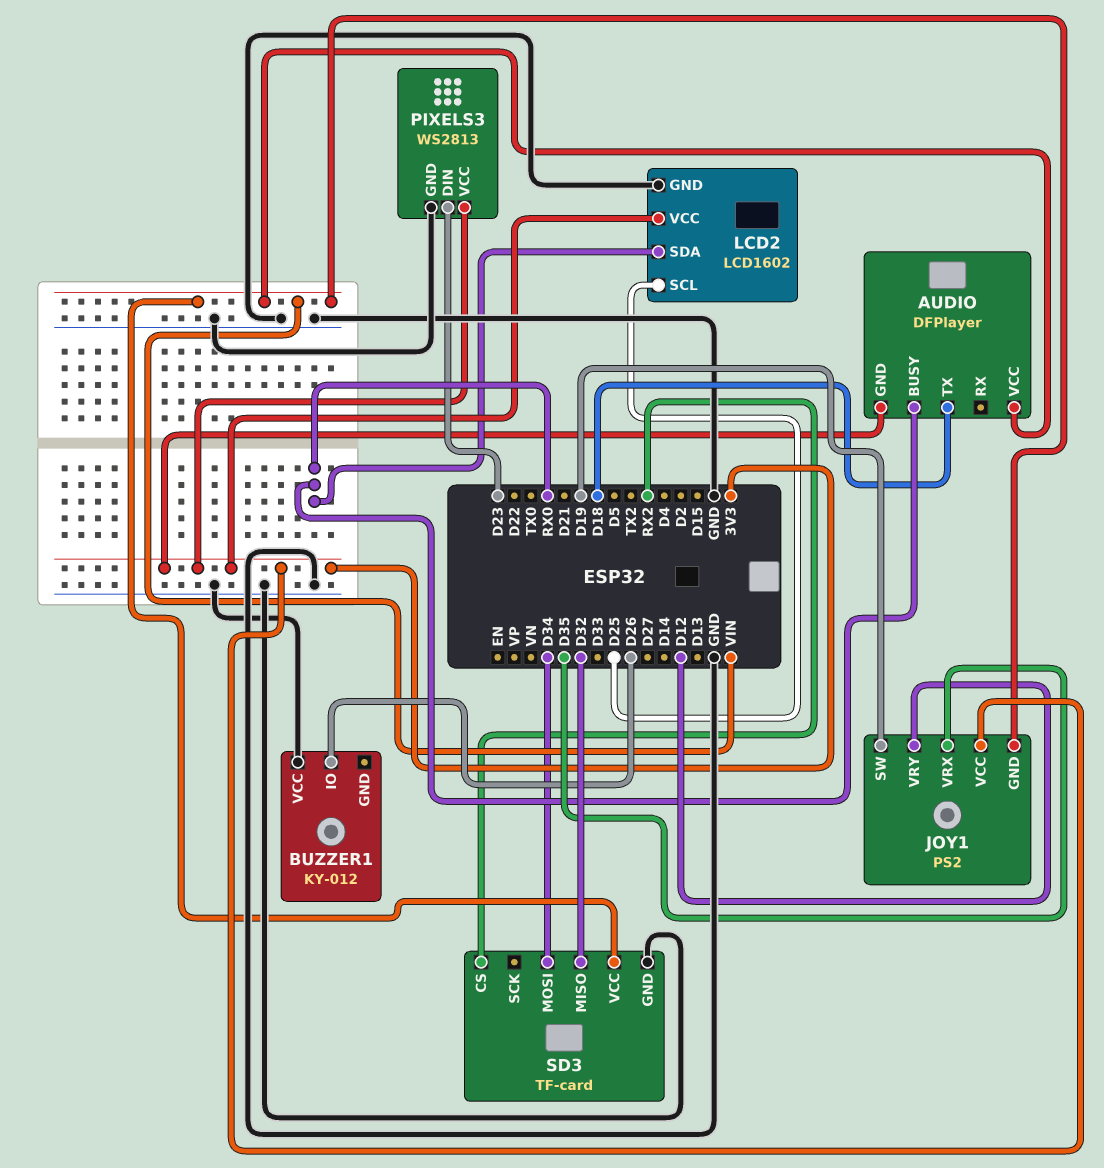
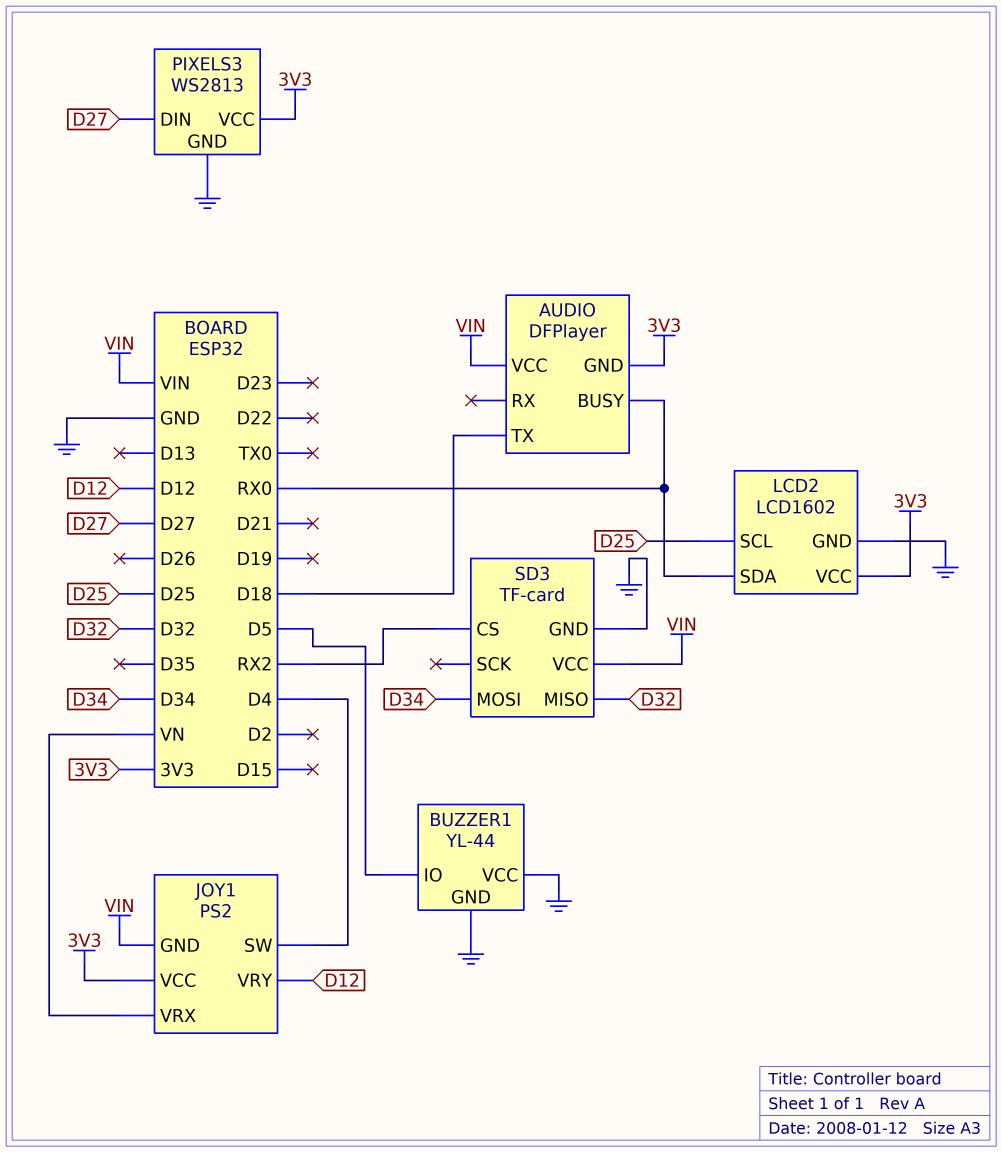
BUZZER1: KY-012 -> YL-44
BUZZER1 pin GND: none -> GND
BUZZER1 pin IO: D26 -> D5
JOY1 pin SW: D19 -> D4
JOY1 pin VRX: D35 -> VN
PIXELS3 pin DIN: D23 -> D27

